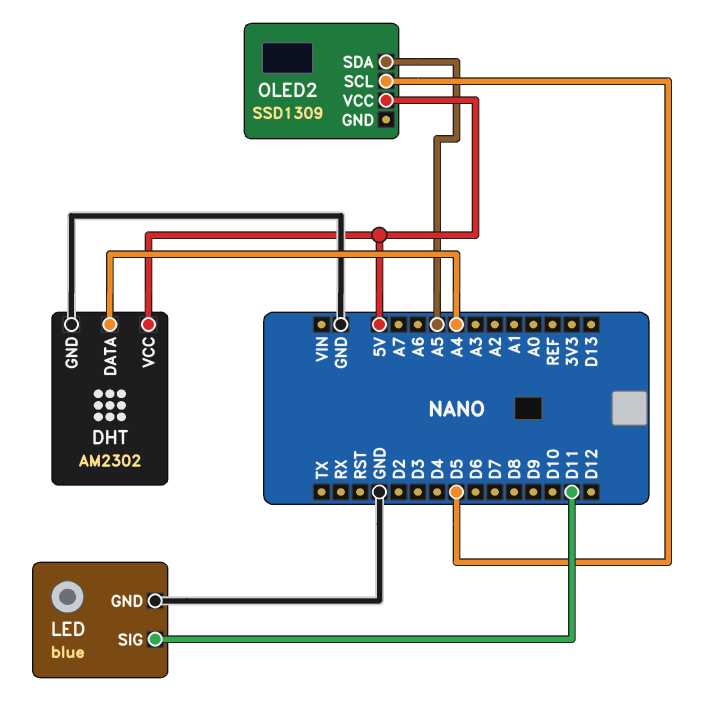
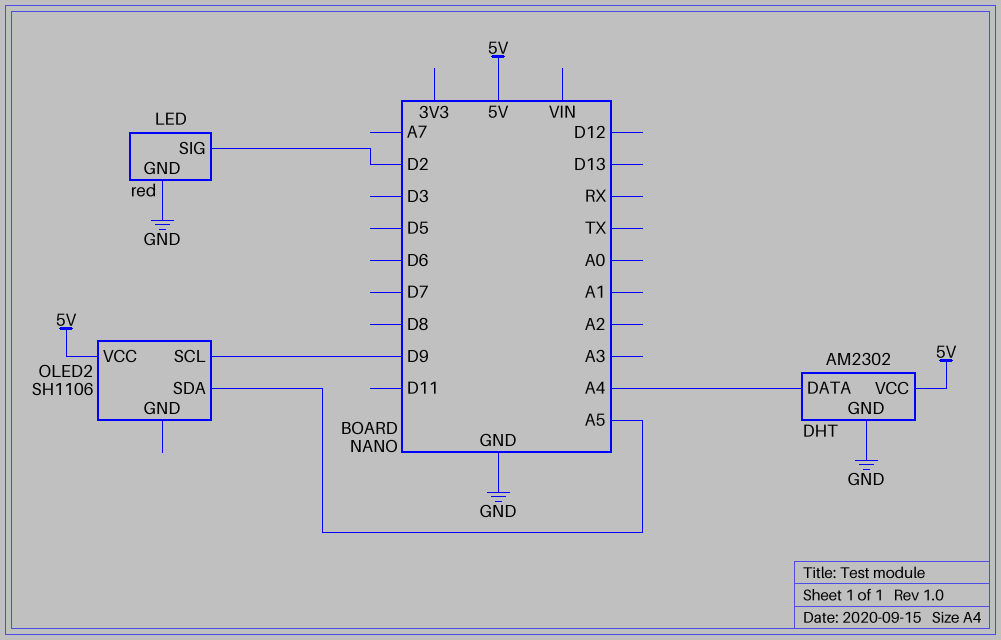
LED: blue -> red
LED pin SIG: D11 -> D2
OLED2: SSD1309 -> SH1106
OLED2 pin SCL: D5 -> D9

